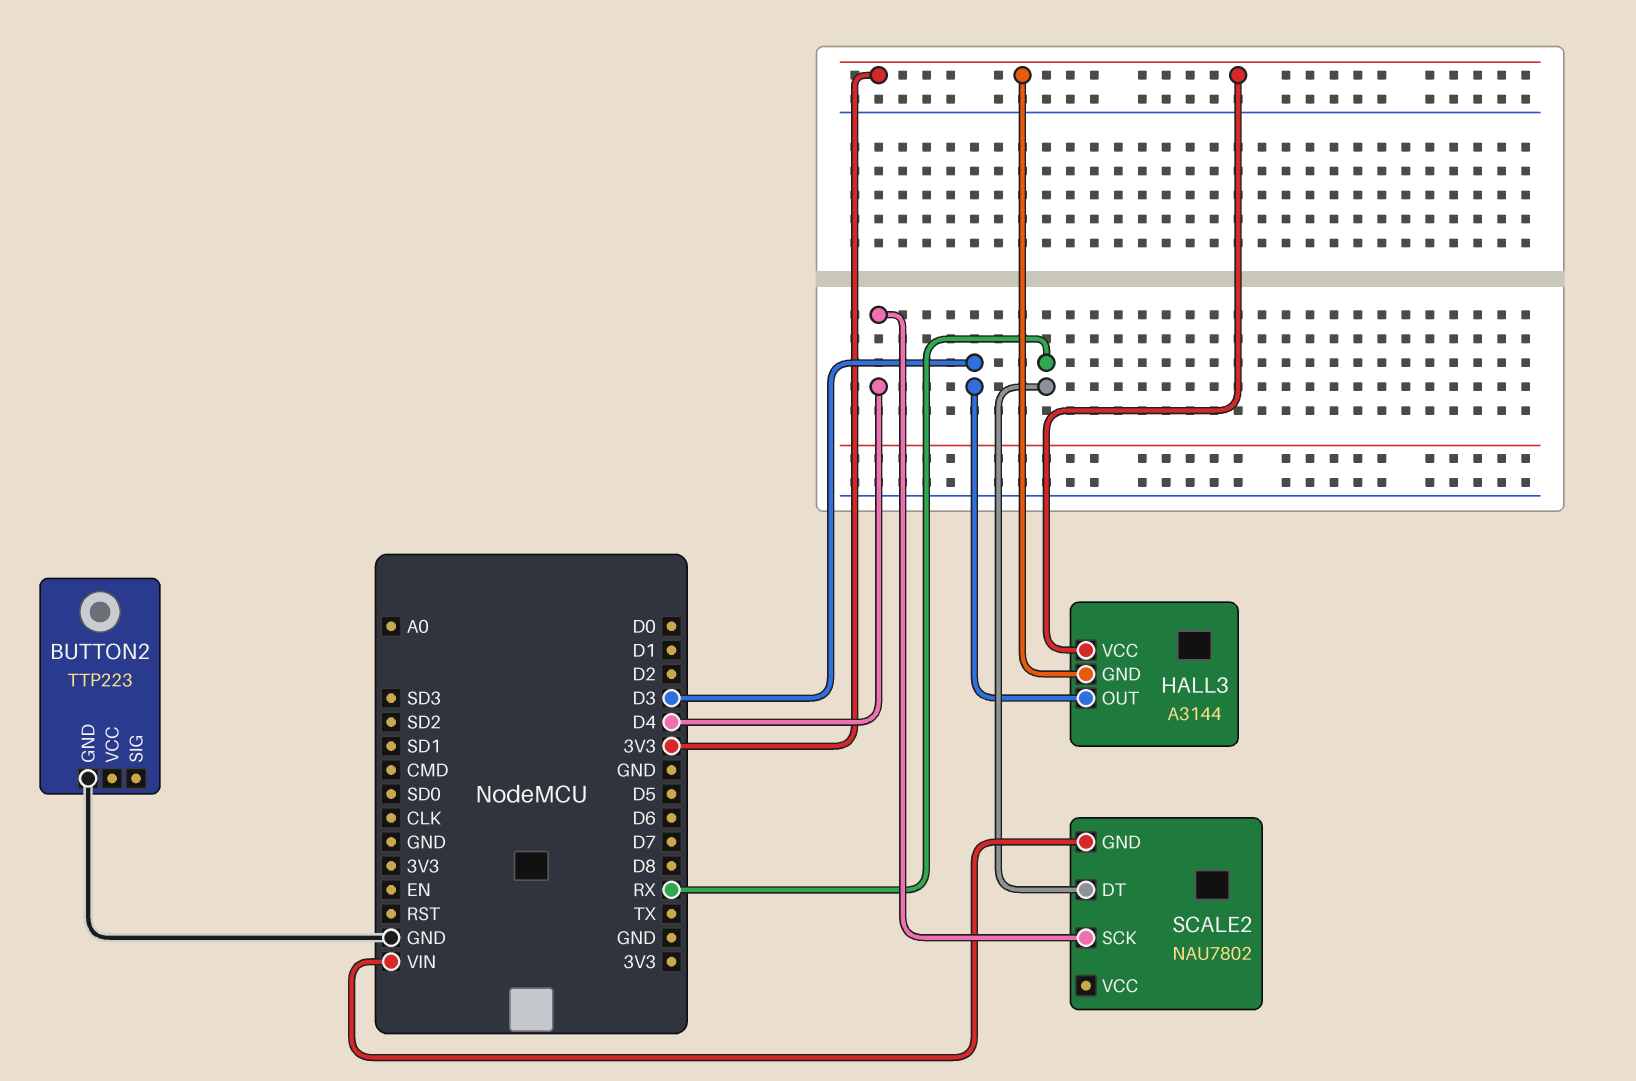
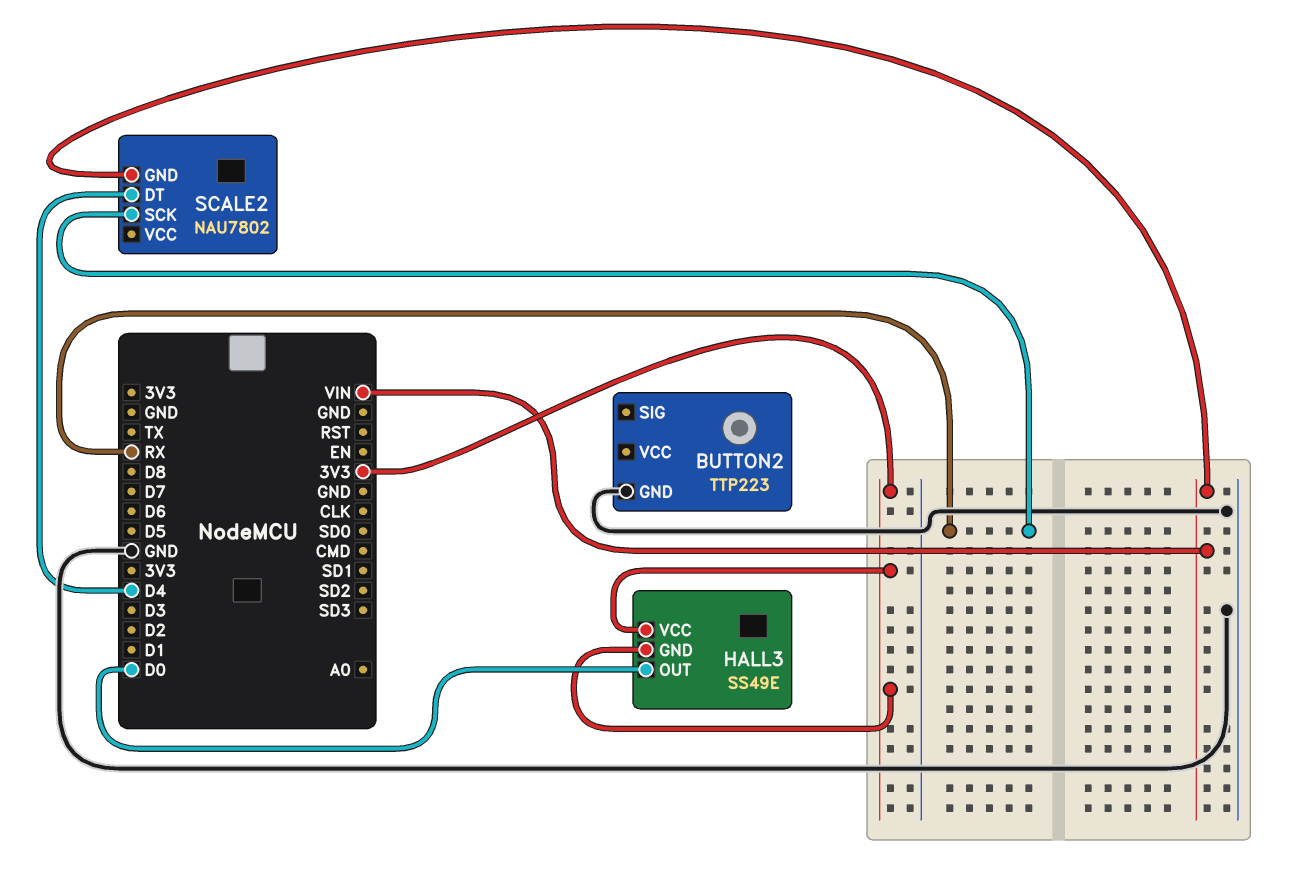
HALL3: A3144 -> SS49E
HALL3 pin OUT: D3 -> D0
SCALE2 pin DT: RX -> D4
SCALE2 pin SCK: D4 -> RX

